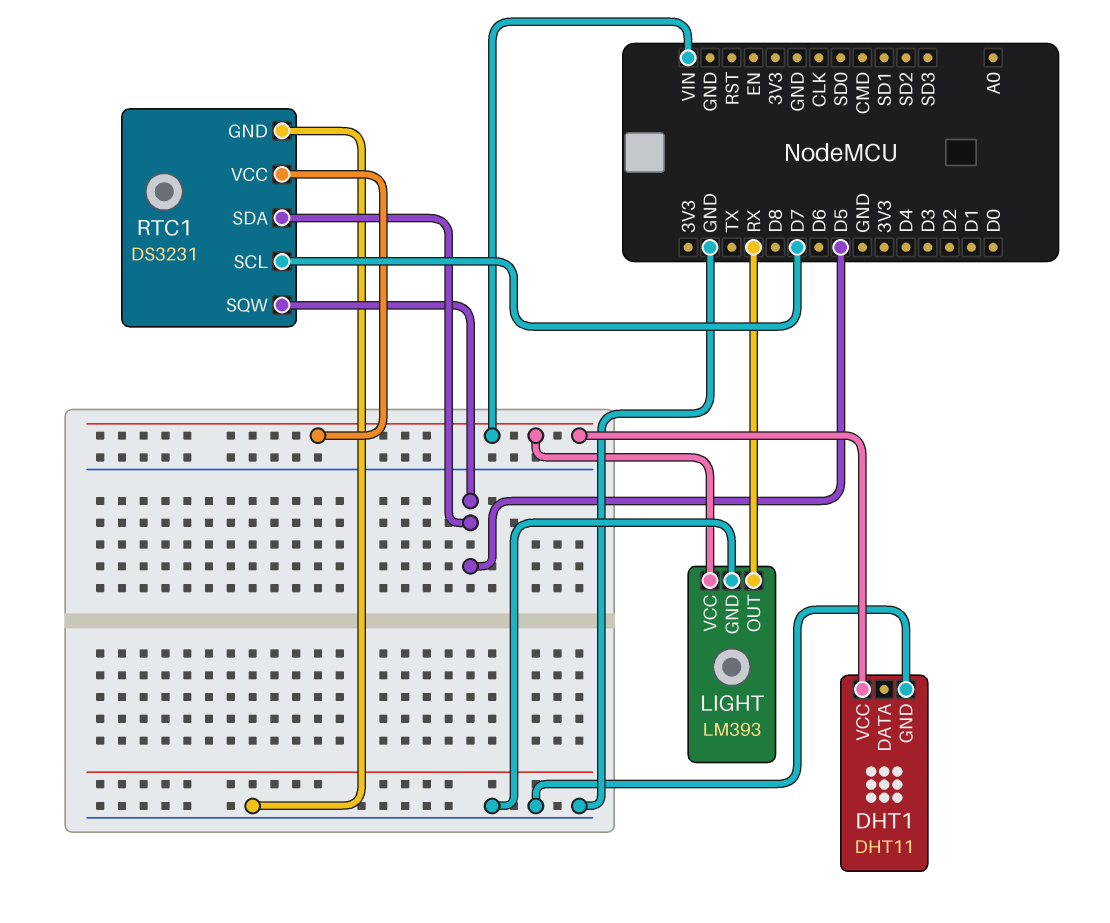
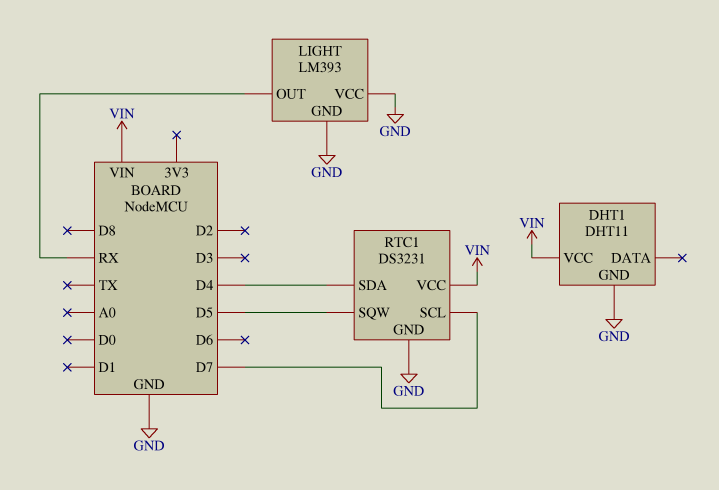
LIGHT pin VCC: VIN -> GND
RTC1 pin SDA: D5 -> D4

